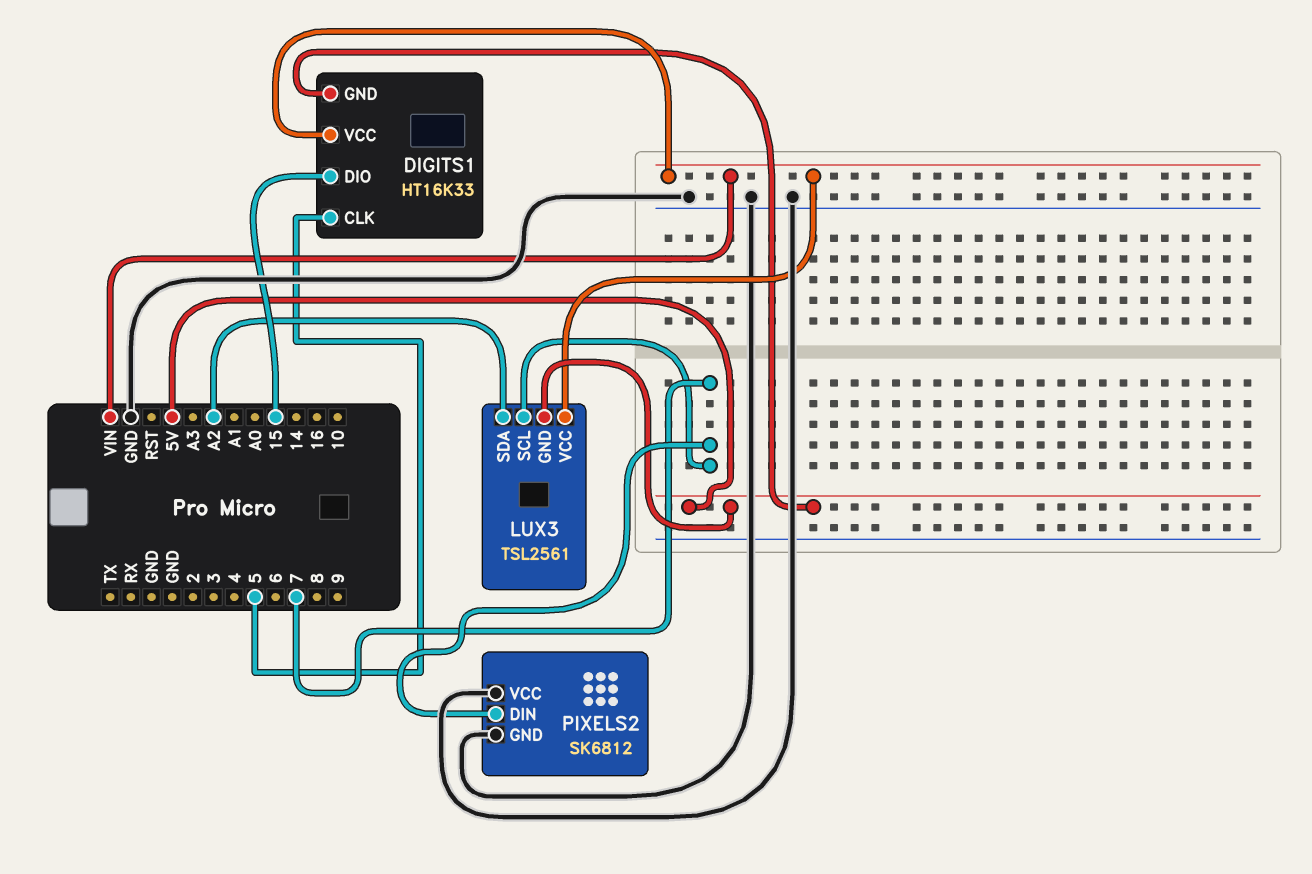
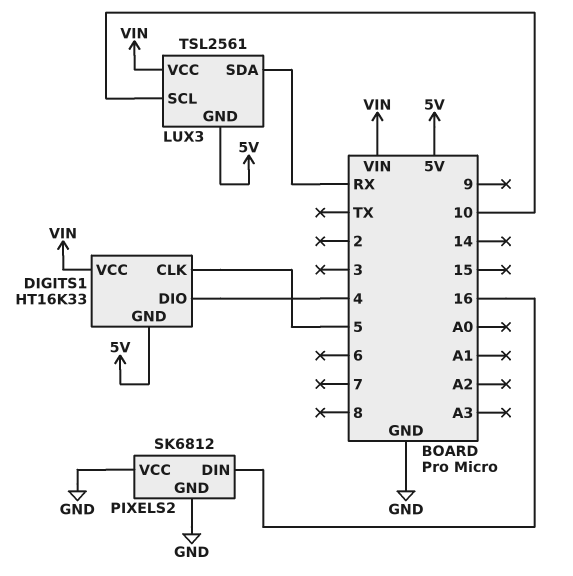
DIGITS1 pin DIO: 15 -> 4
LUX3 pin SCL: 7 -> 10
LUX3 pin SDA: A2 -> RX
PIXELS2 pin DIN: 7 -> 16

